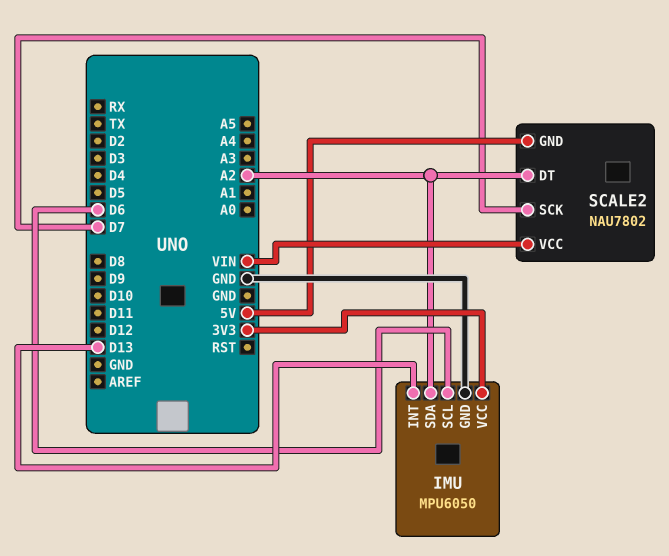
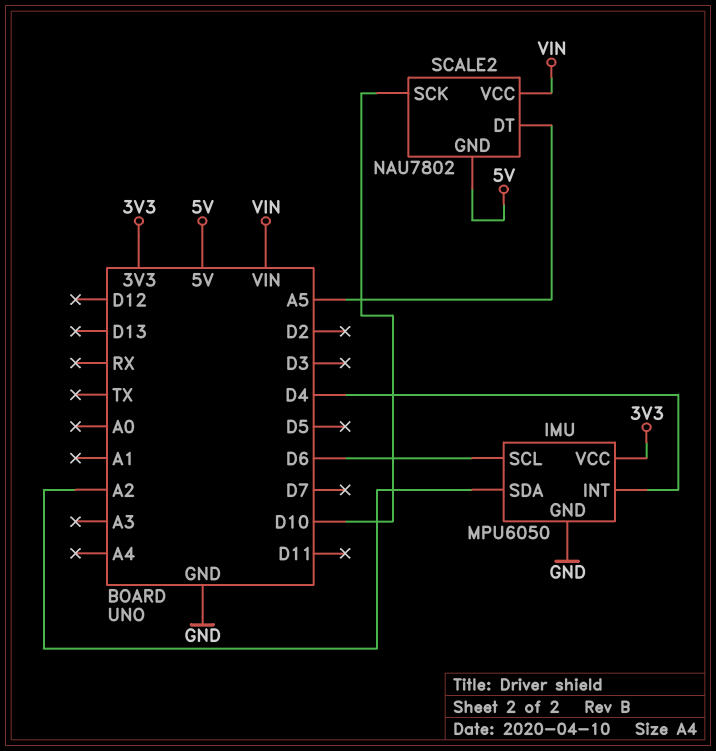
IMU pin INT: D13 -> D4
SCALE2 pin DT: A2 -> A5
SCALE2 pin SCK: D7 -> D10

